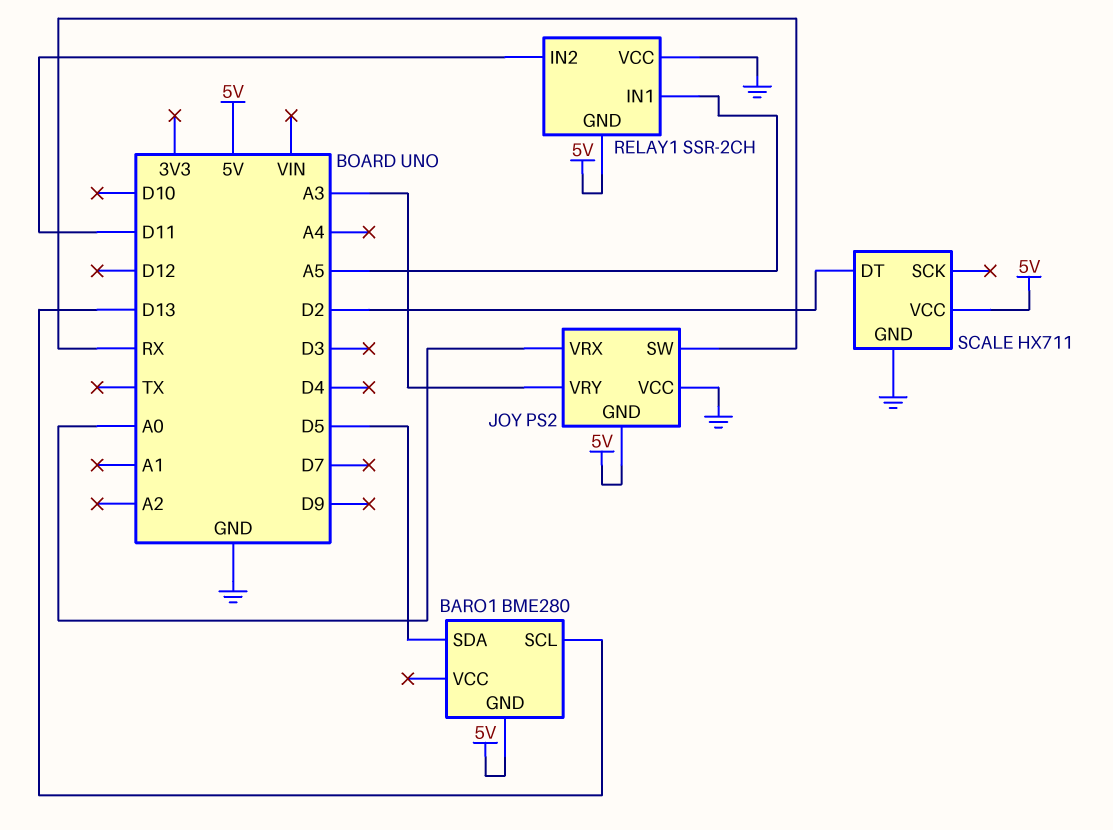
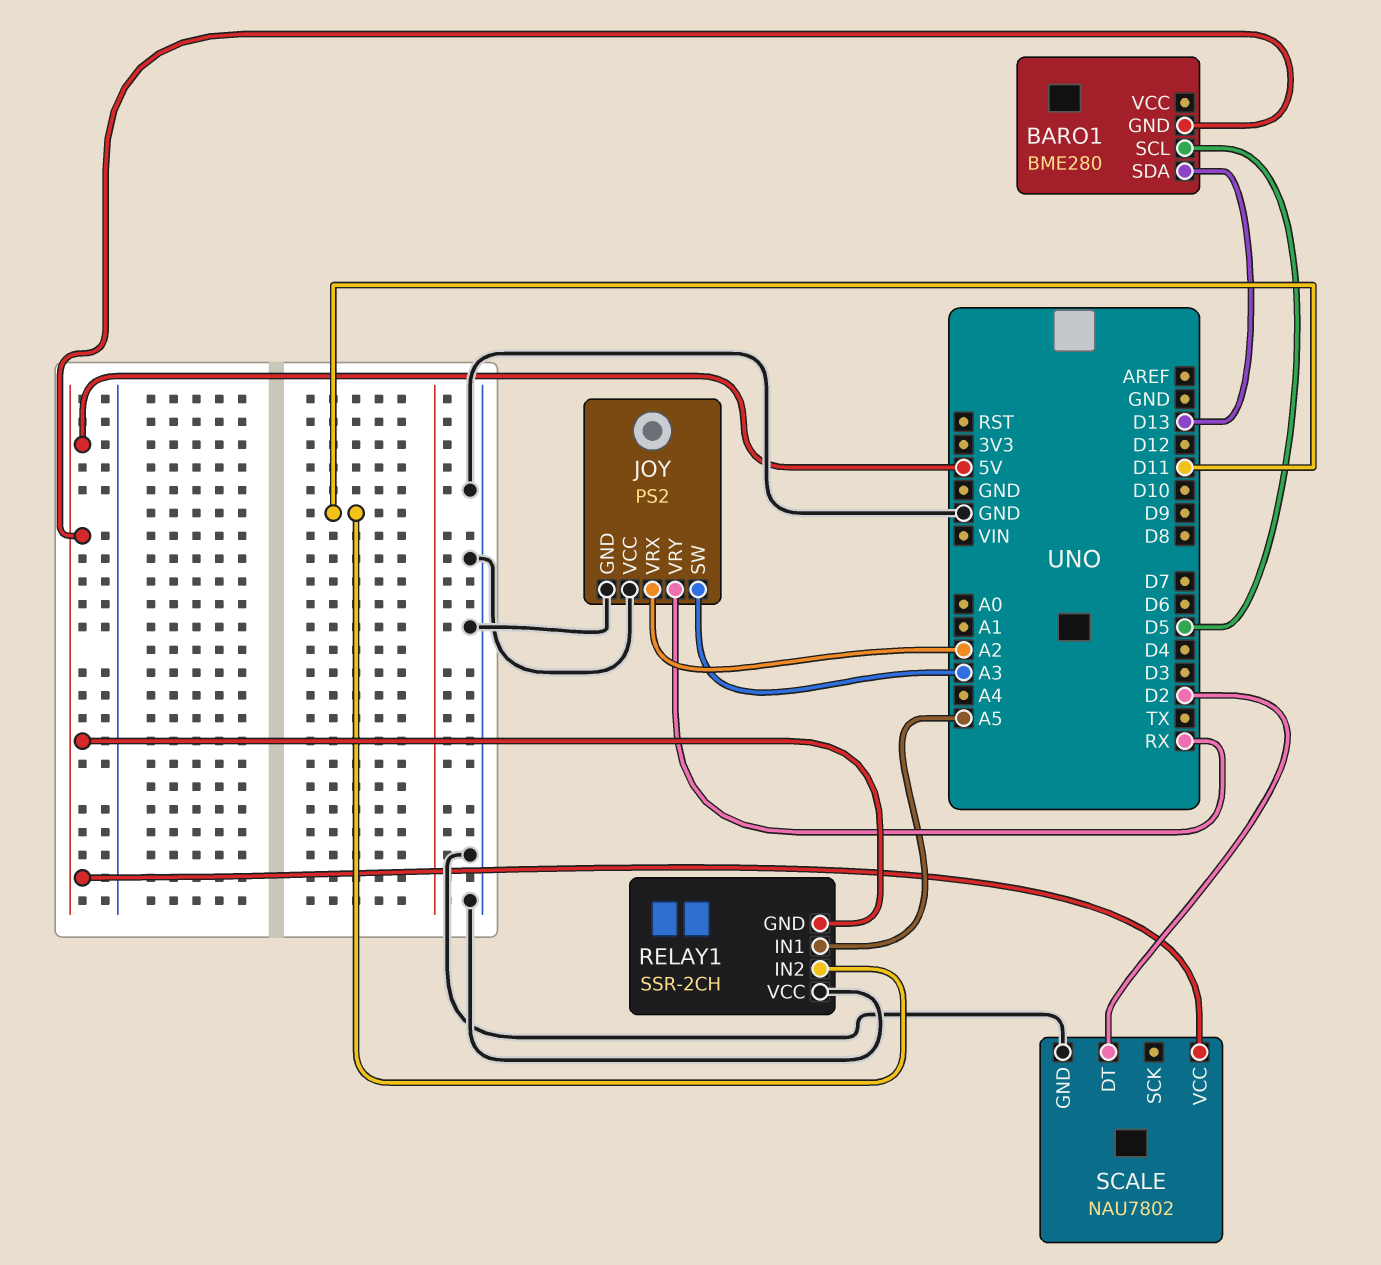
BARO1 pin SCL: D13 -> D5
BARO1 pin SDA: D5 -> D13
JOY pin GND: 5V -> GND
JOY pin SW: RX -> A3
JOY pin VRX: A0 -> A2
JOY pin VRY: A3 -> RX
SCALE: HX711 -> NAU7802

